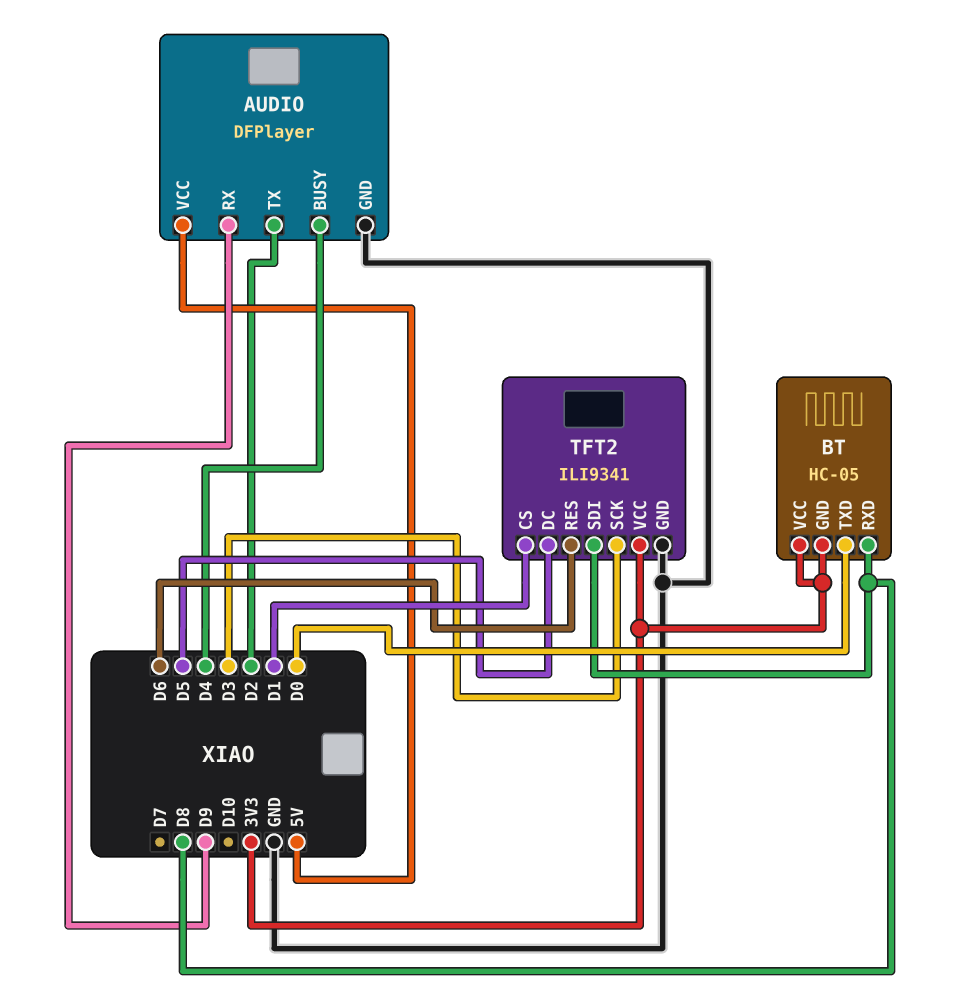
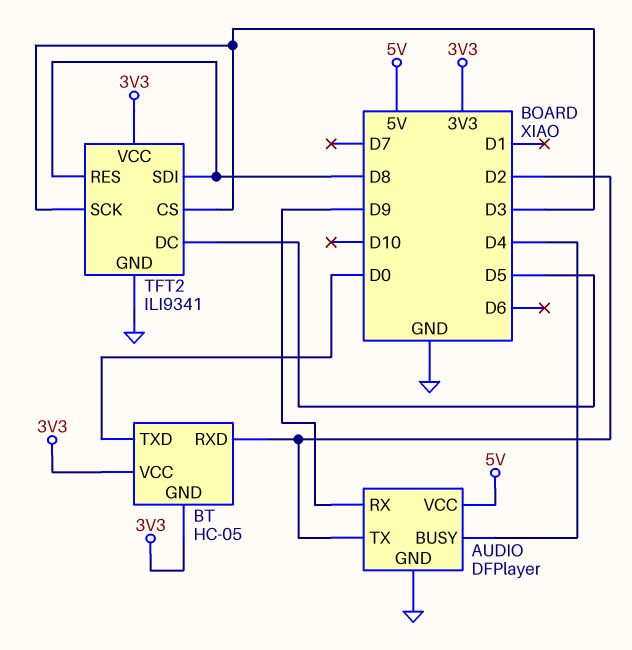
BT pin RXD: D8 -> D2
TFT2 pin CS: D1 -> D3
TFT2 pin RES: D6 -> D8

